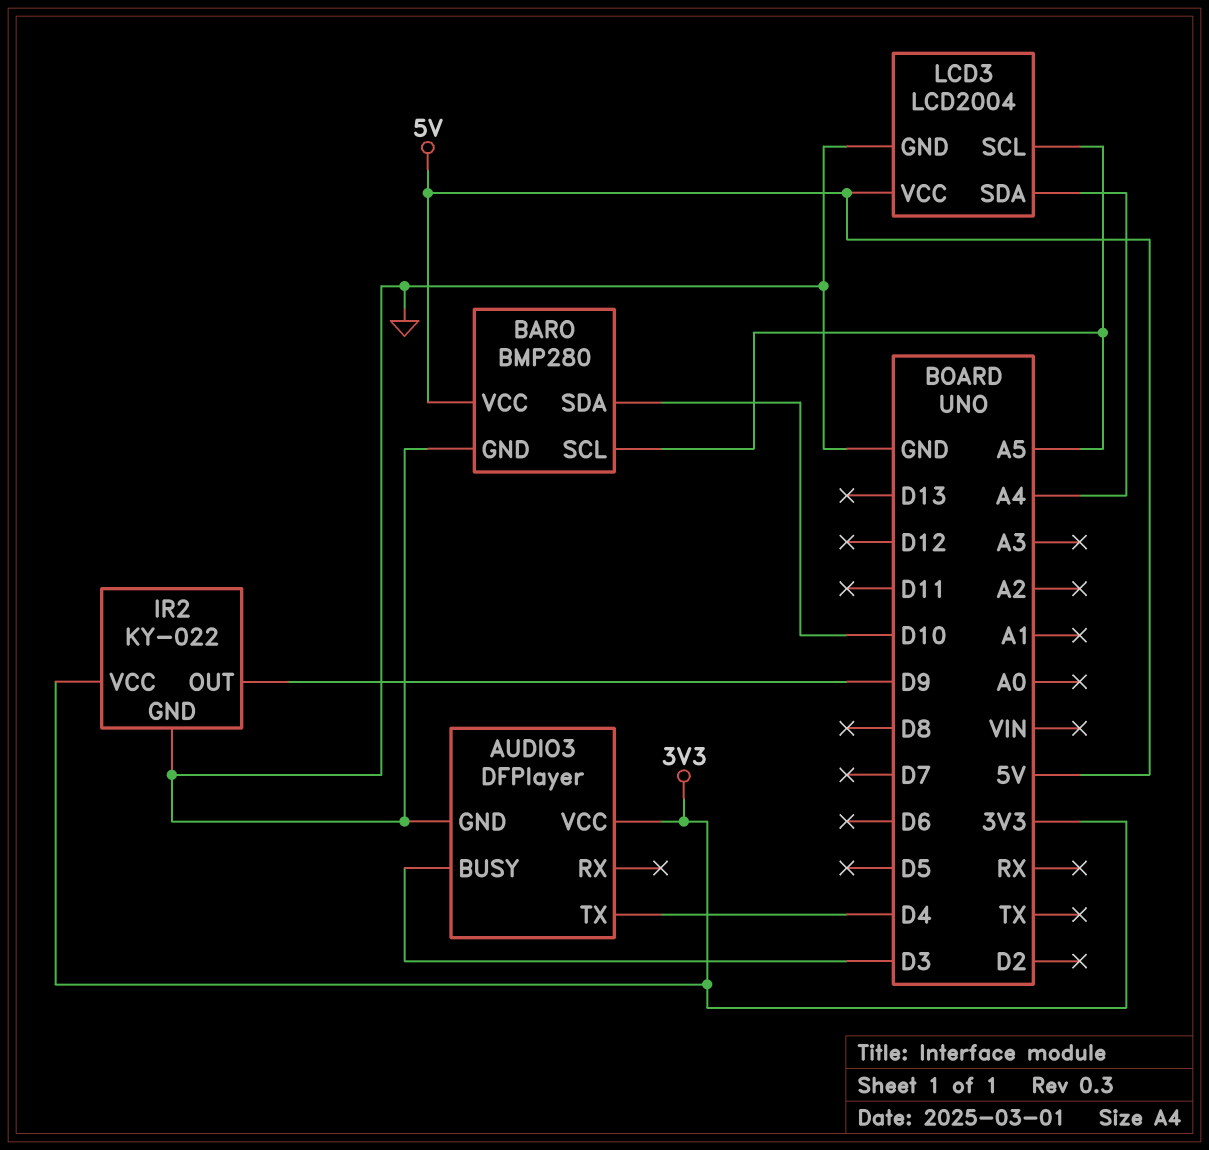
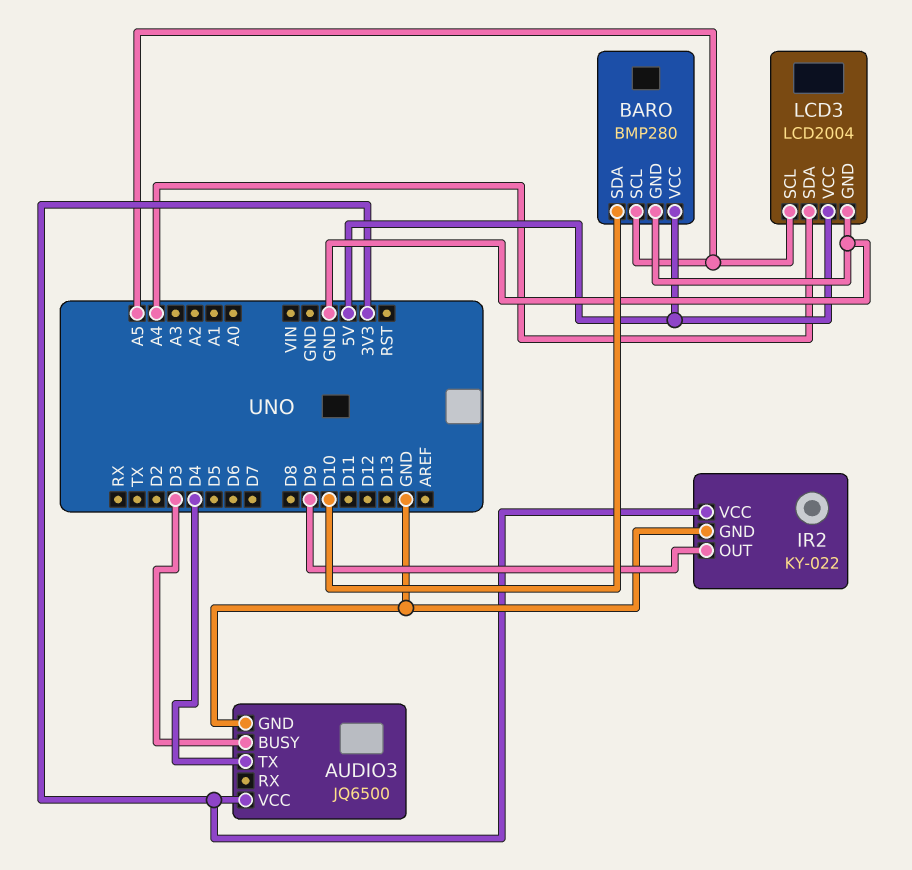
AUDIO3: DFPlayer -> JQ6500

